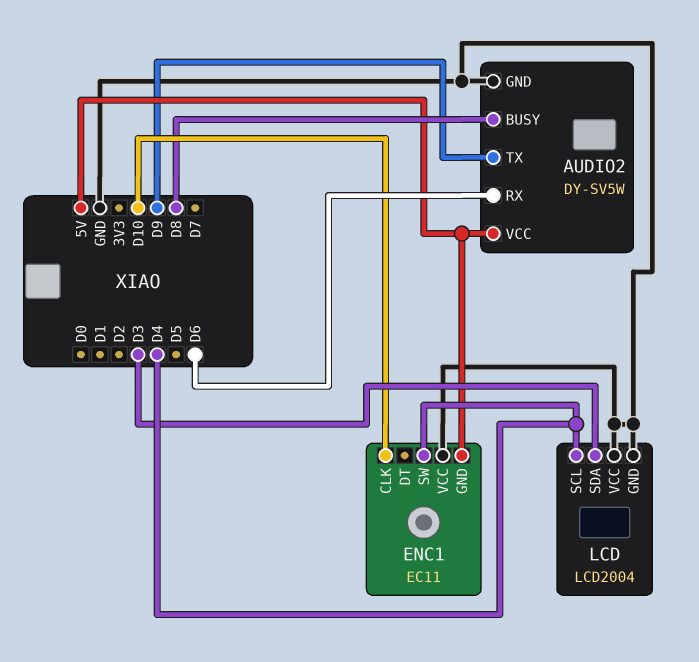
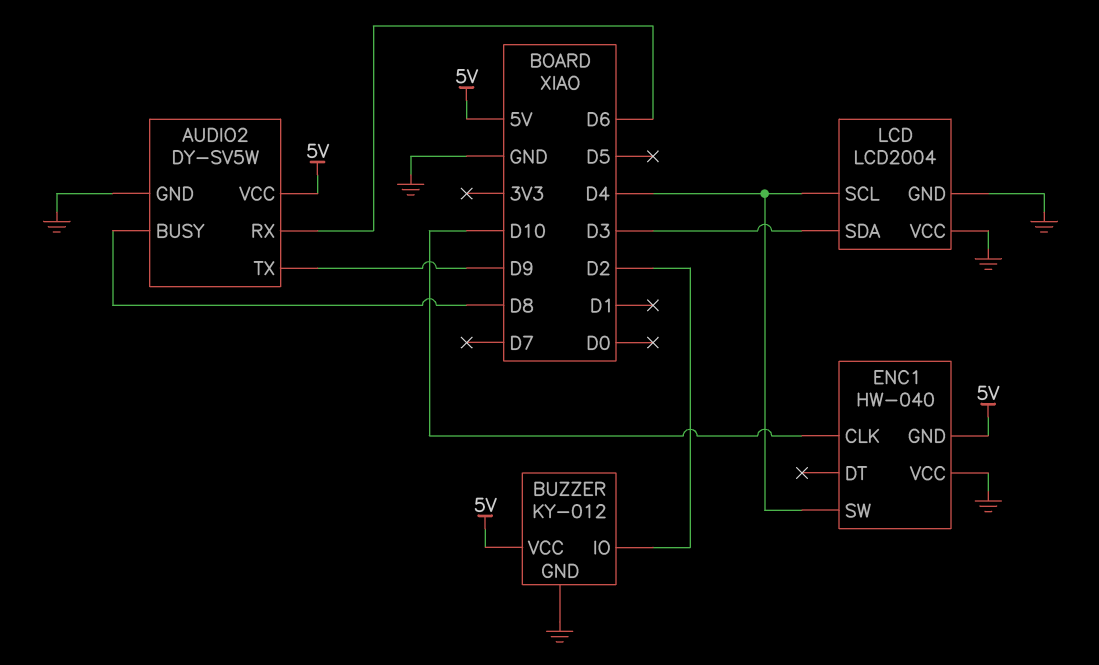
BUZZER: none -> KY-012
BUZZER pin GND: none -> GND
BUZZER pin IO: none -> D2
BUZZER pin VCC: none -> 5V
ENC1: EC11 -> HW-040

